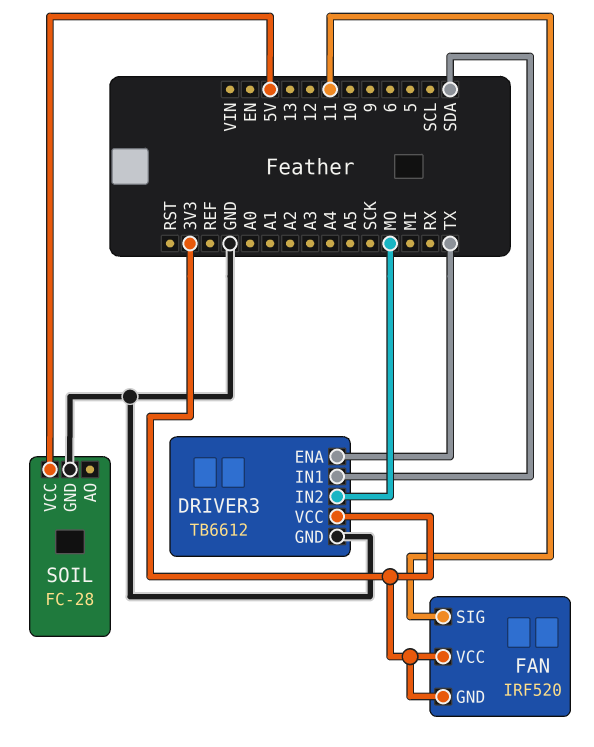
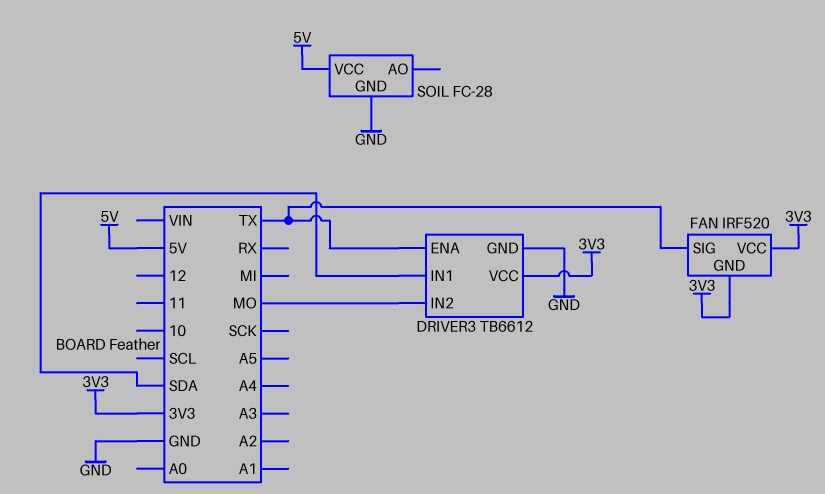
FAN pin SIG: 11 -> TX

